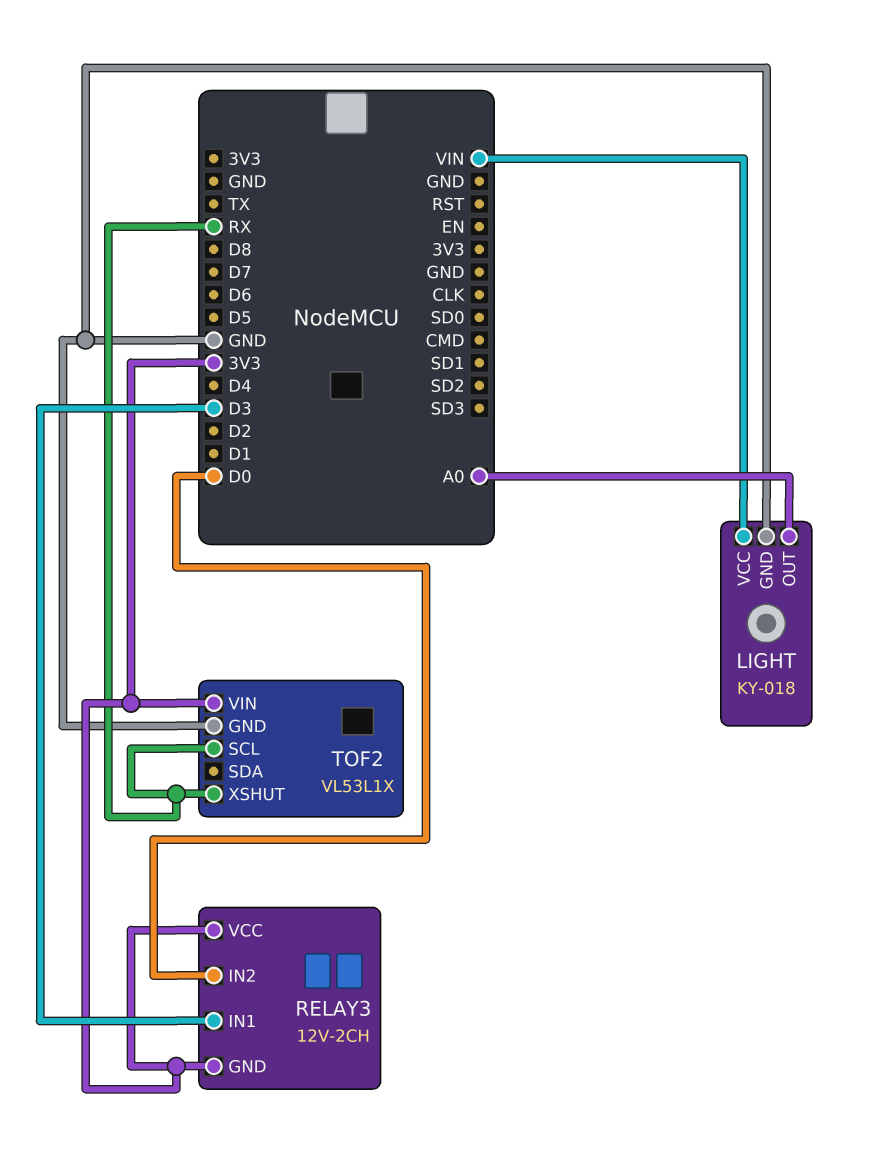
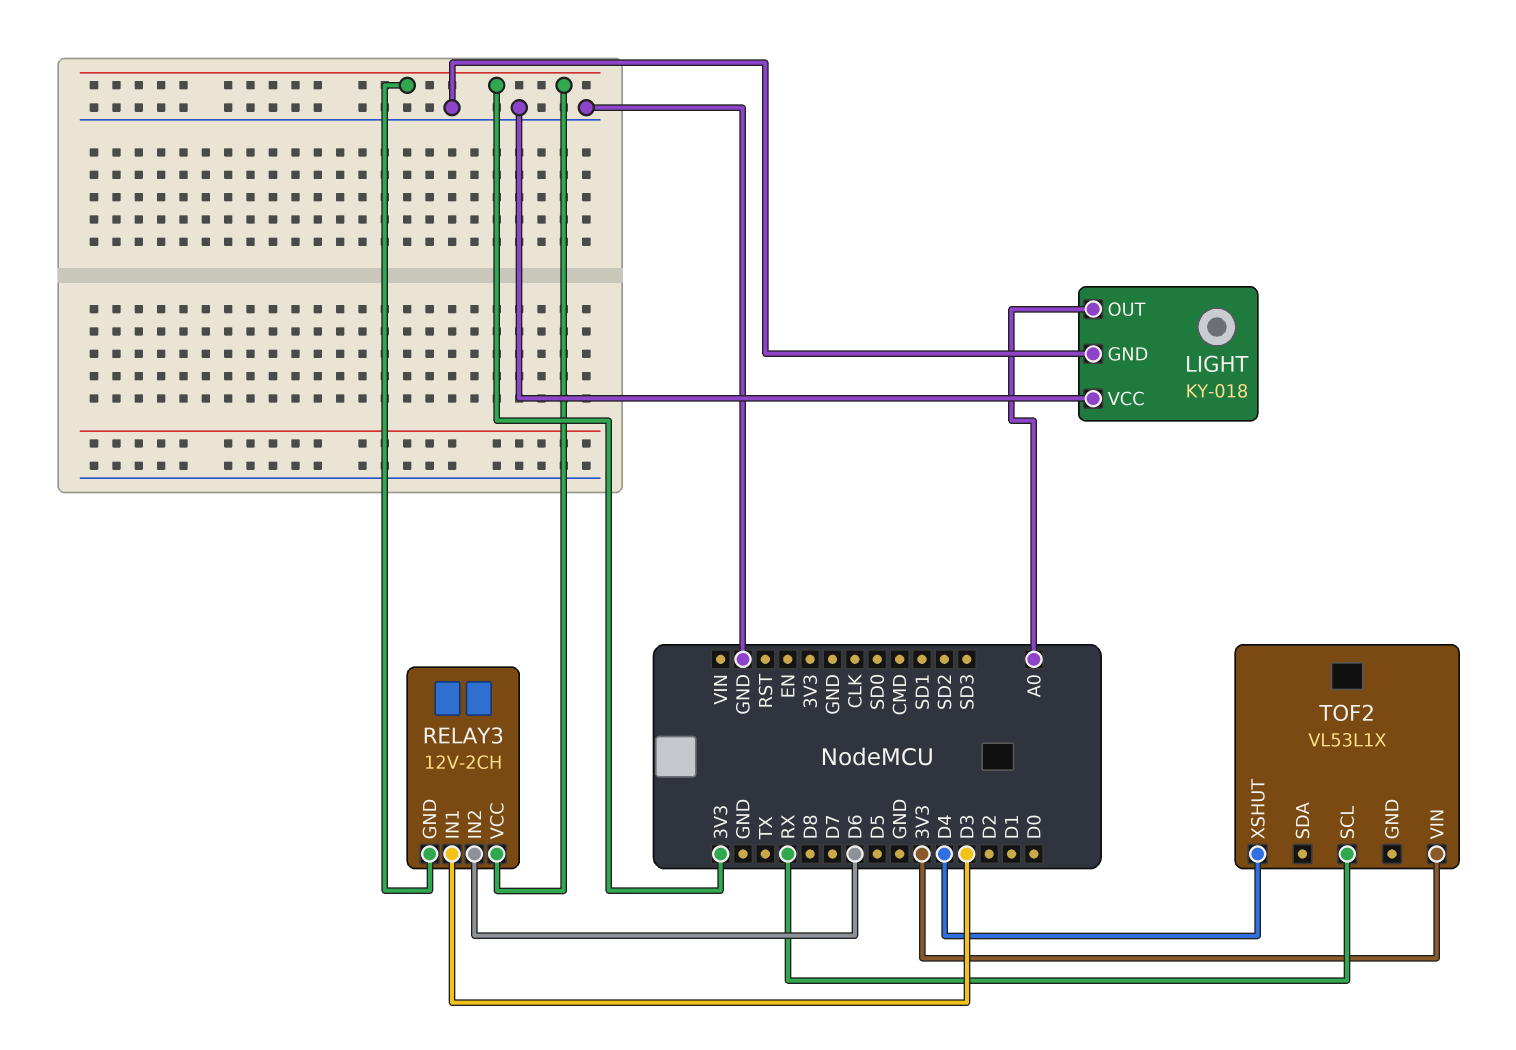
LIGHT pin VCC: VIN -> GND
RELAY3 pin IN2: D0 -> D6
TOF2 pin GND: GND -> none
TOF2 pin XSHUT: RX -> D4

